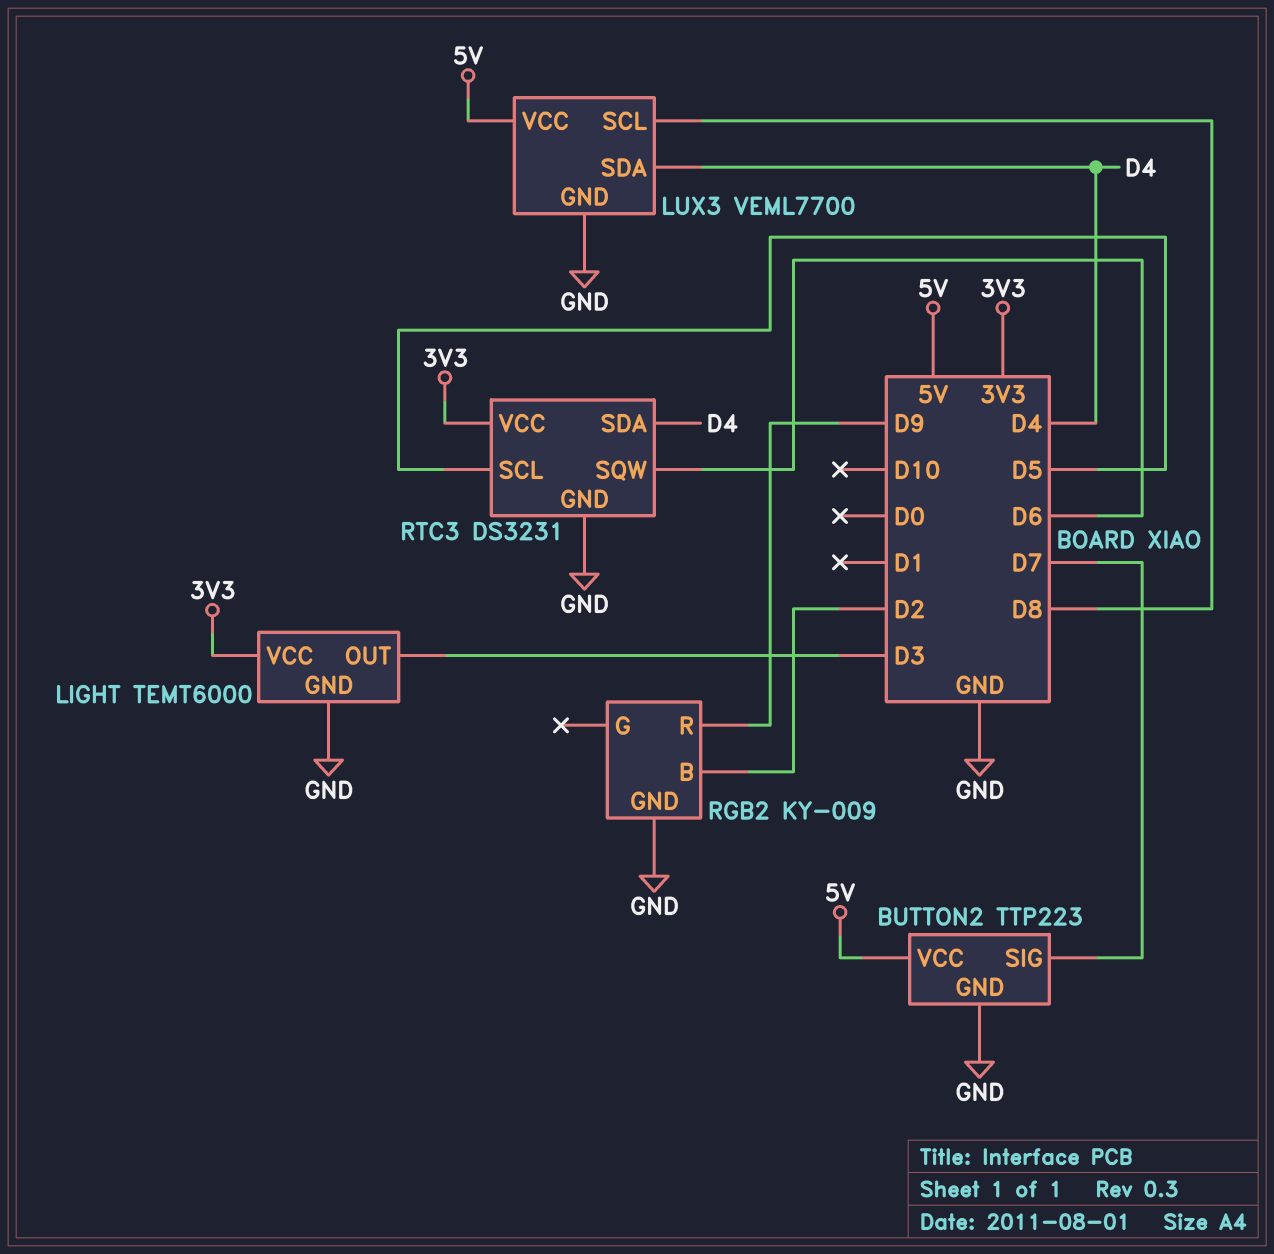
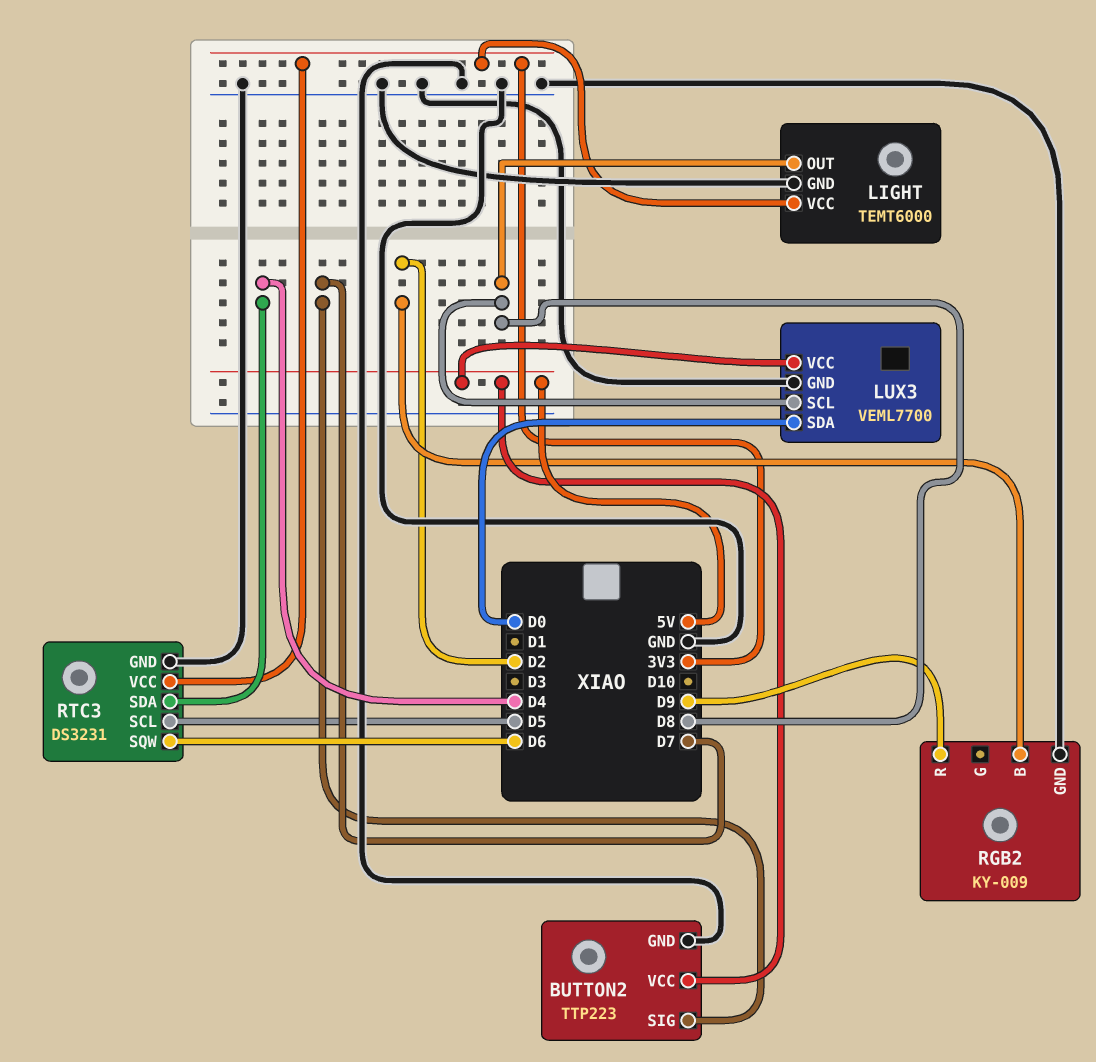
LIGHT pin OUT: D3 -> D8
LUX3 pin SDA: D4 -> D0

